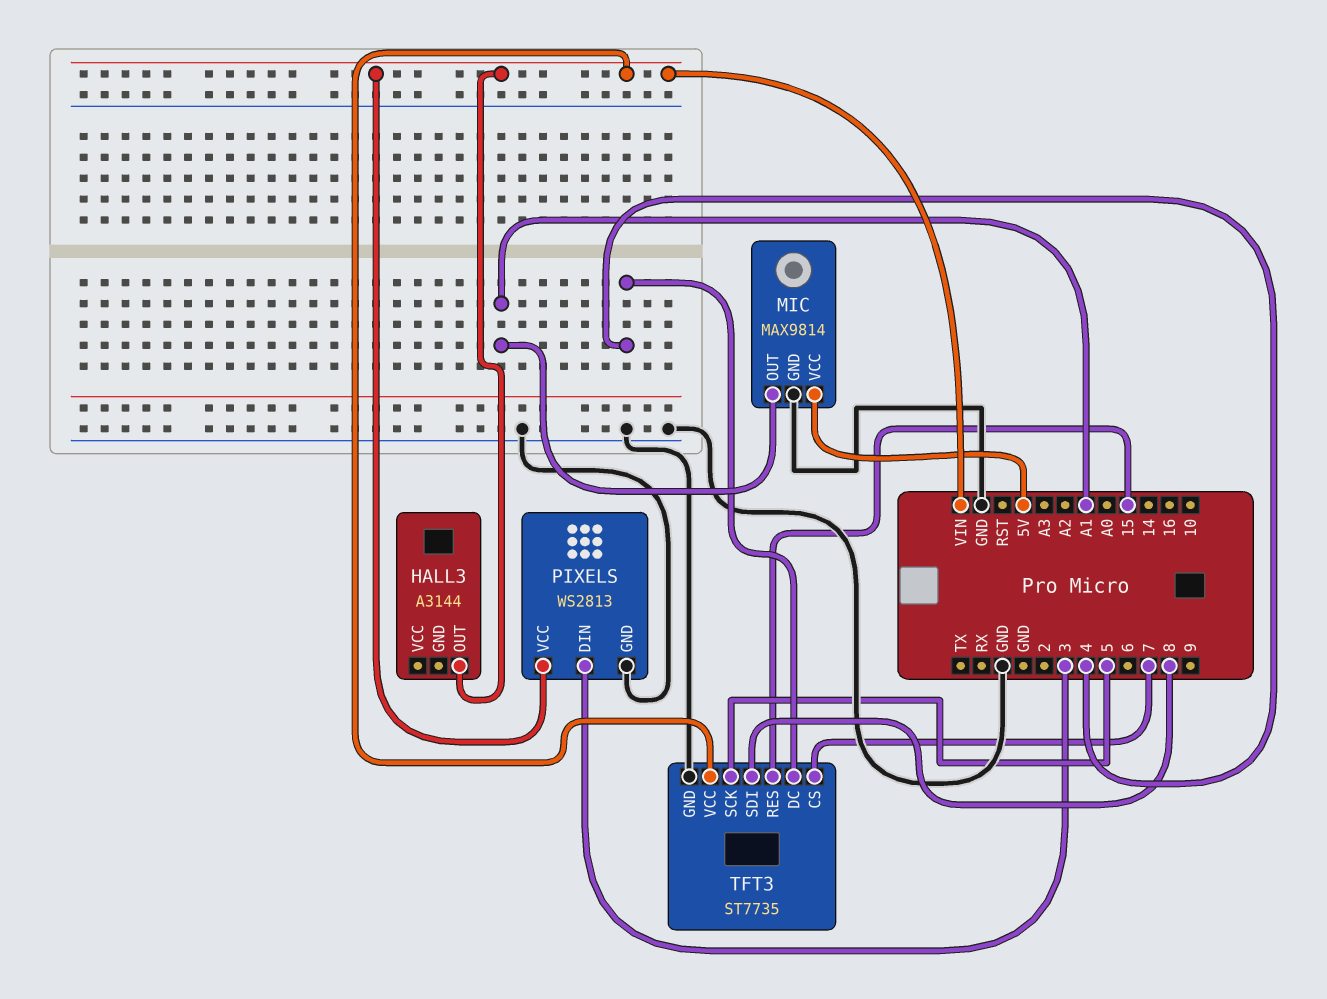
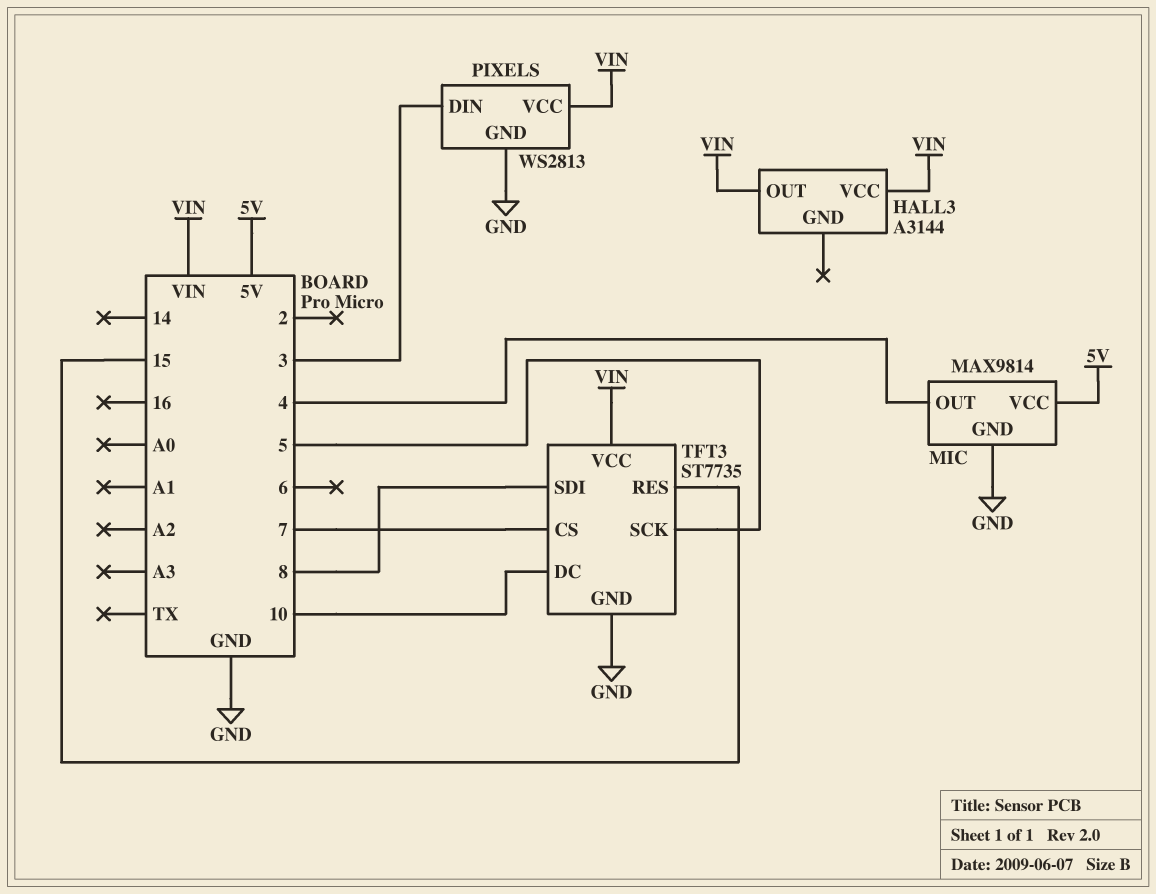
HALL3 pin VCC: none -> VIN
MIC pin OUT: A1 -> 4
TFT3 pin DC: 4 -> 10

